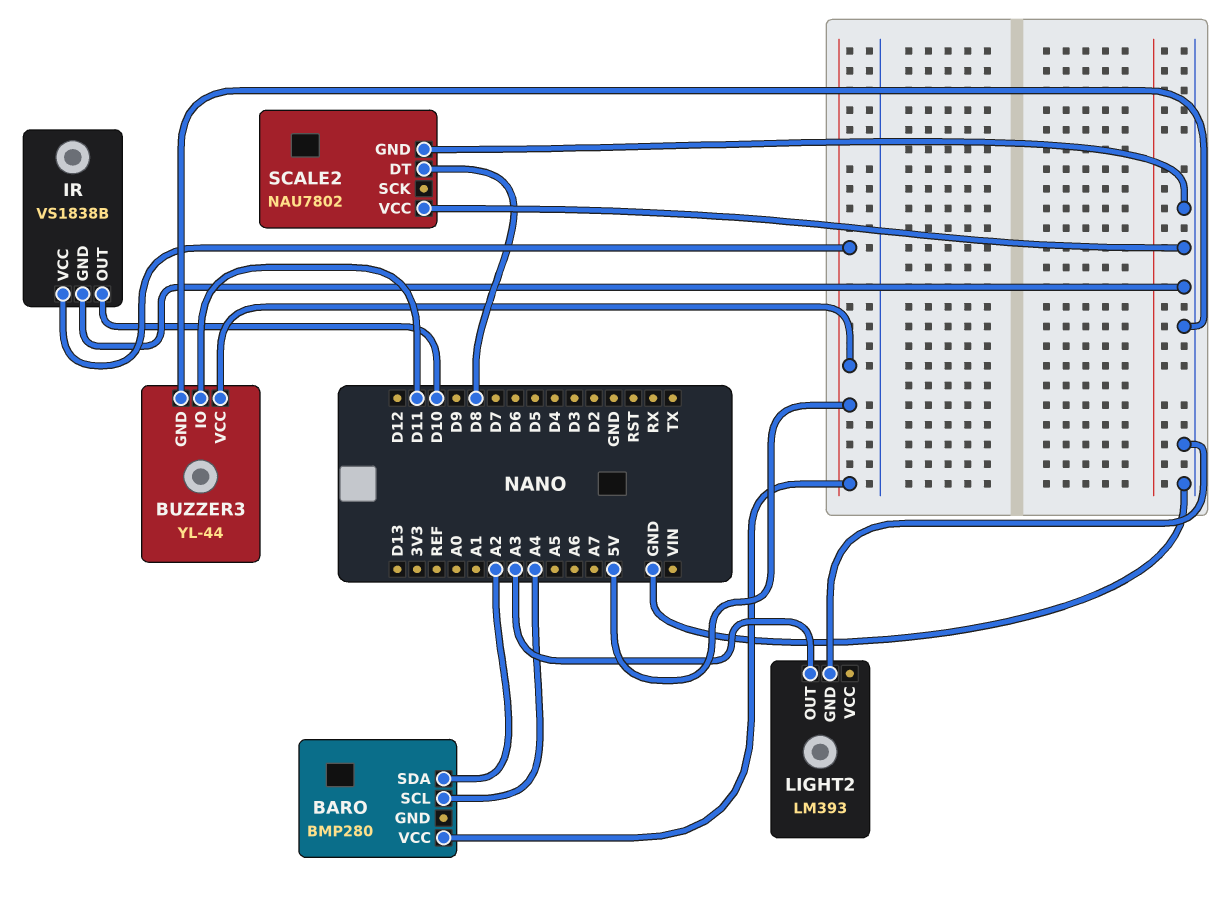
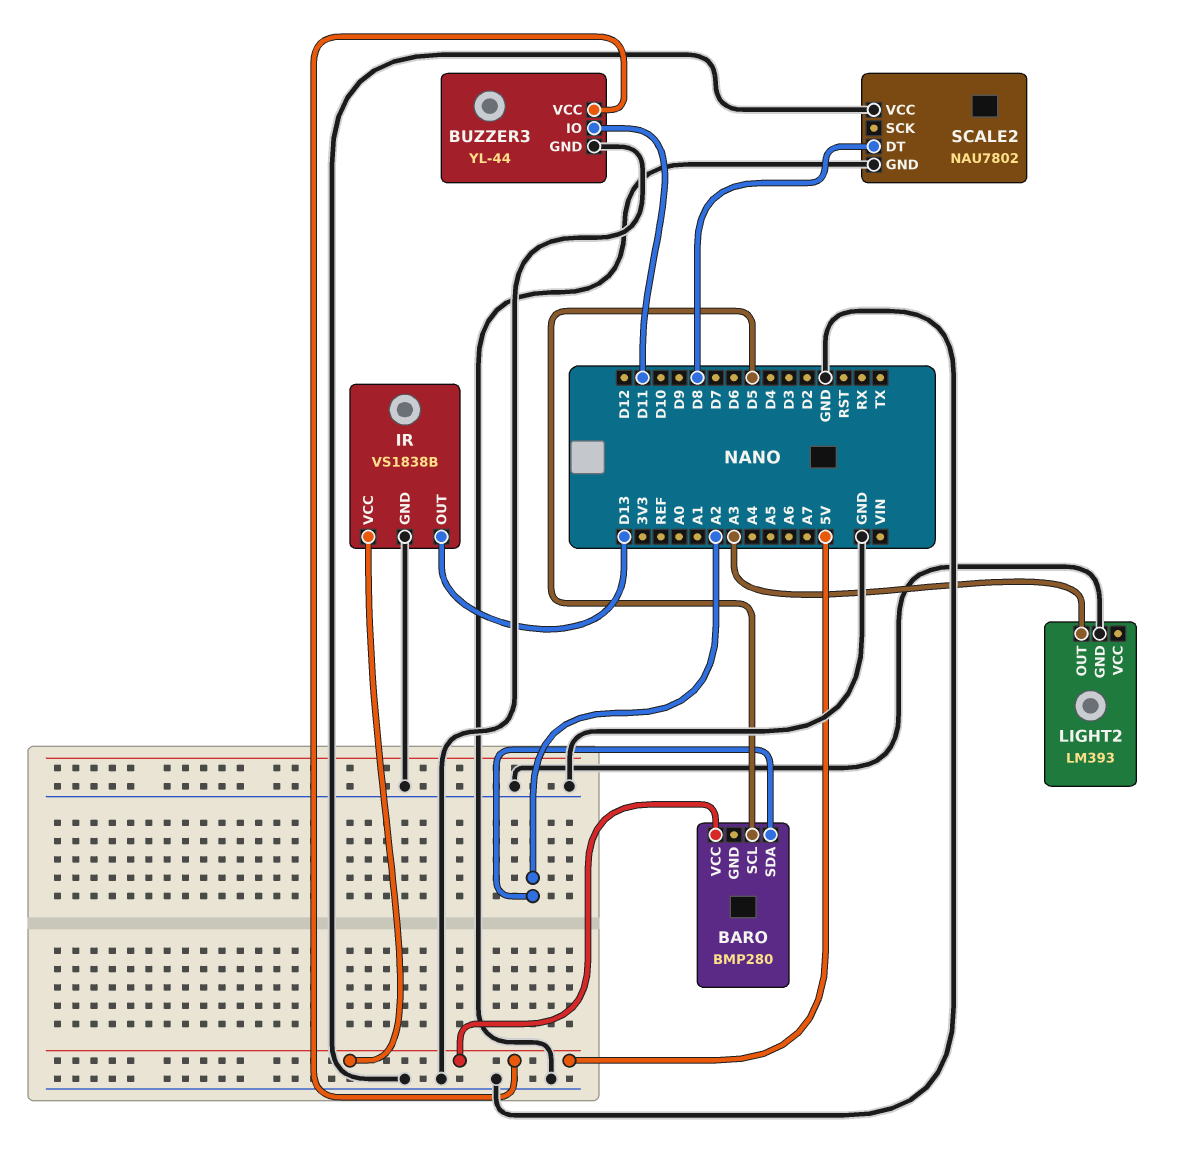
BARO pin SCL: A4 -> D5
IR pin OUT: D10 -> D13

